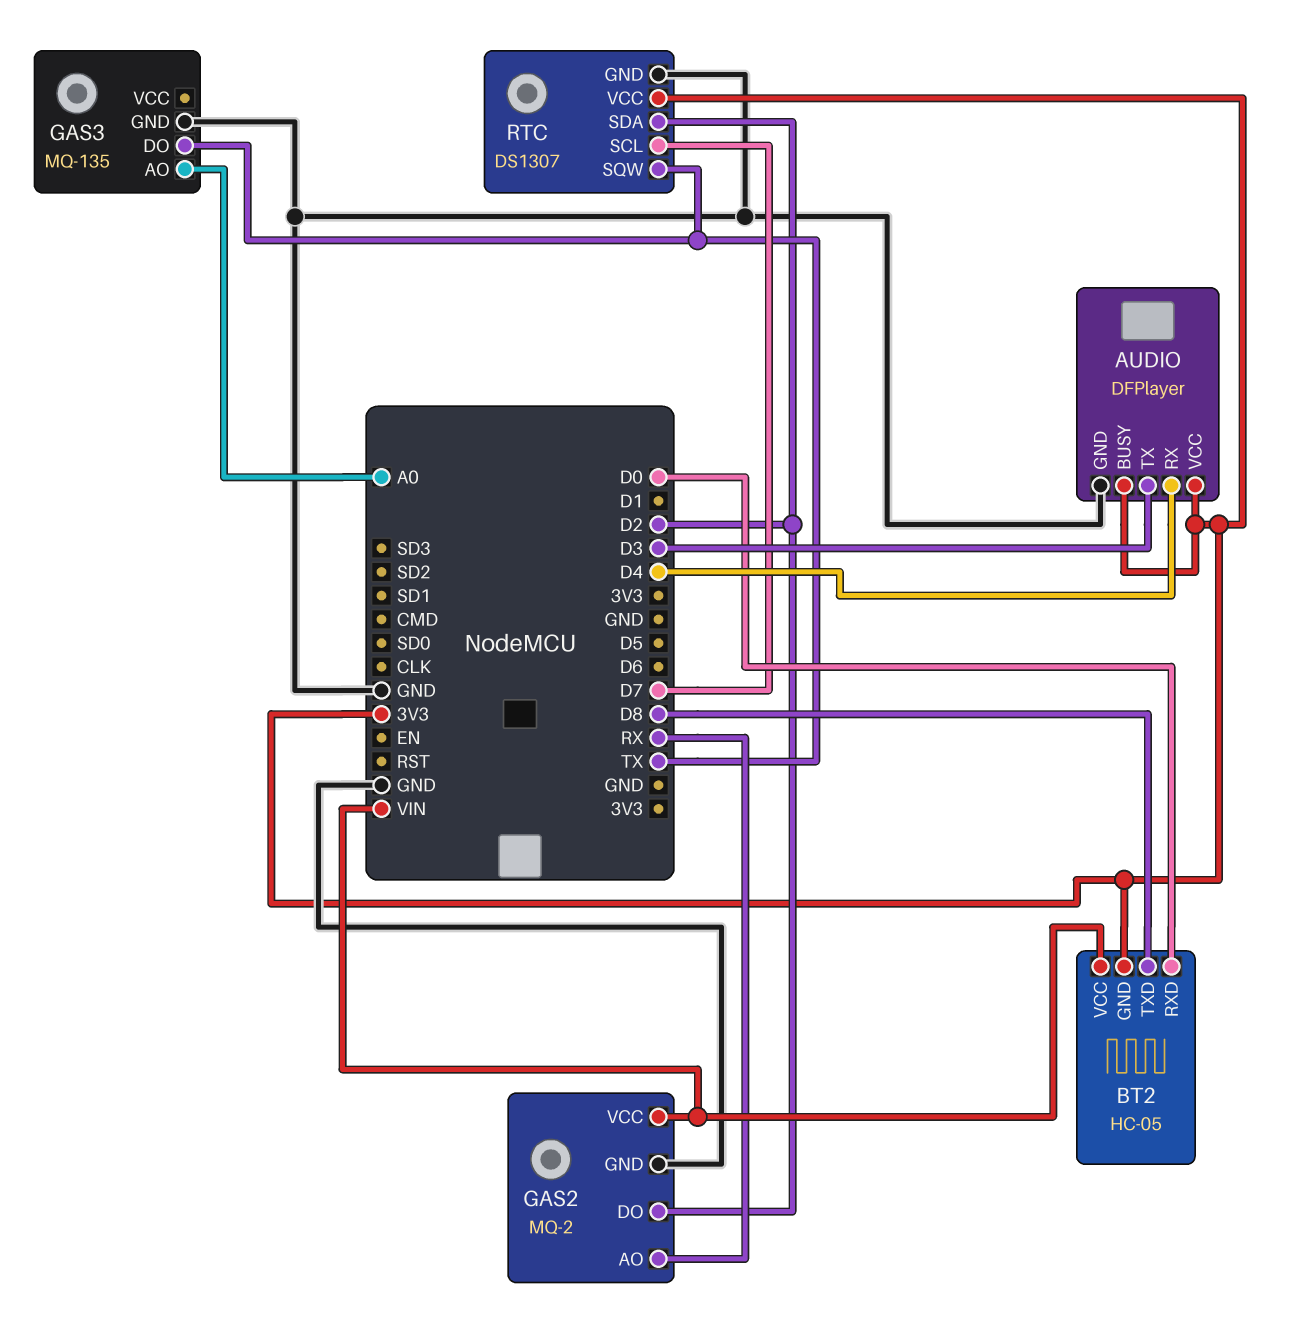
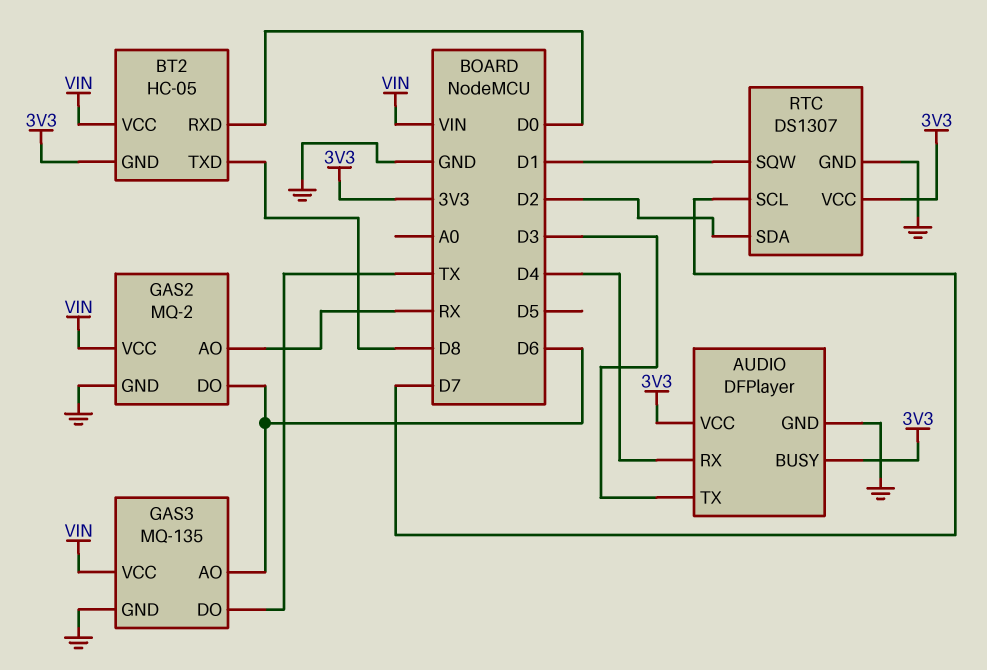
GAS2 pin DO: D2 -> D6
GAS3 pin AO: A0 -> D6
GAS3 pin VCC: none -> VIN
RTC pin SQW: TX -> D1

